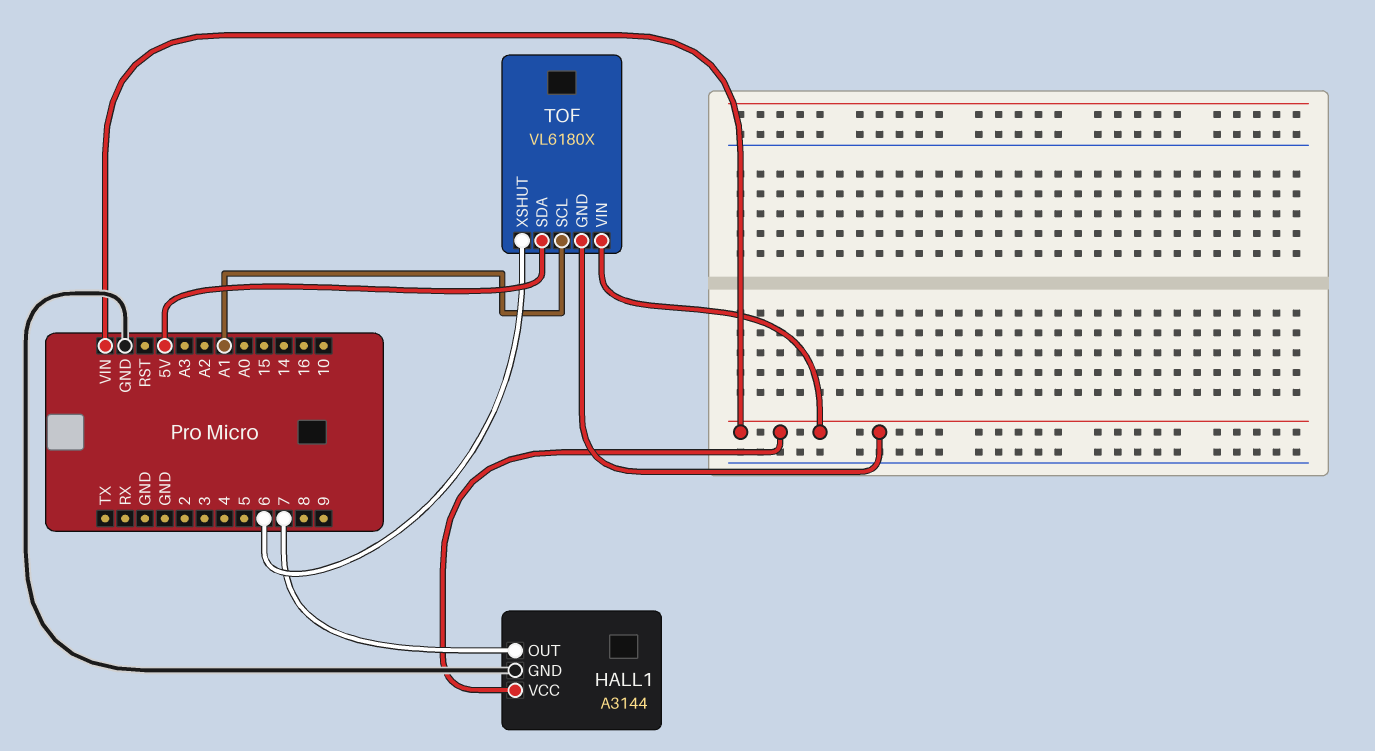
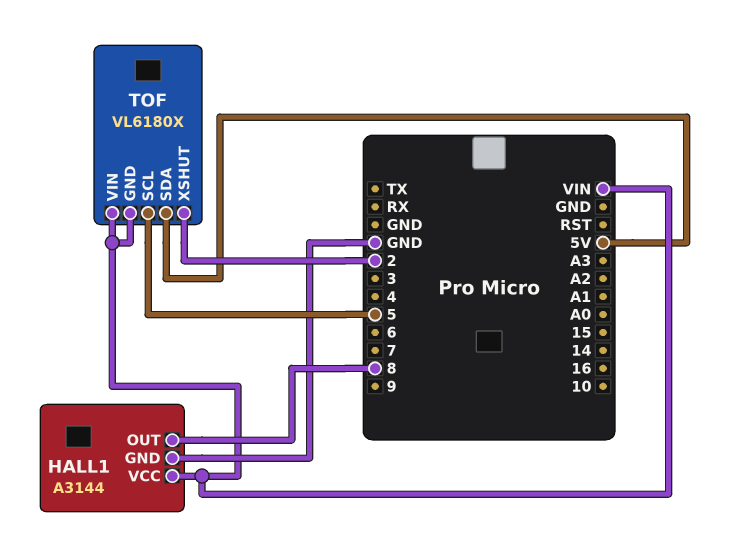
HALL1 pin OUT: 7 -> 8
TOF pin SCL: A1 -> 5
TOF pin XSHUT: 6 -> 2

